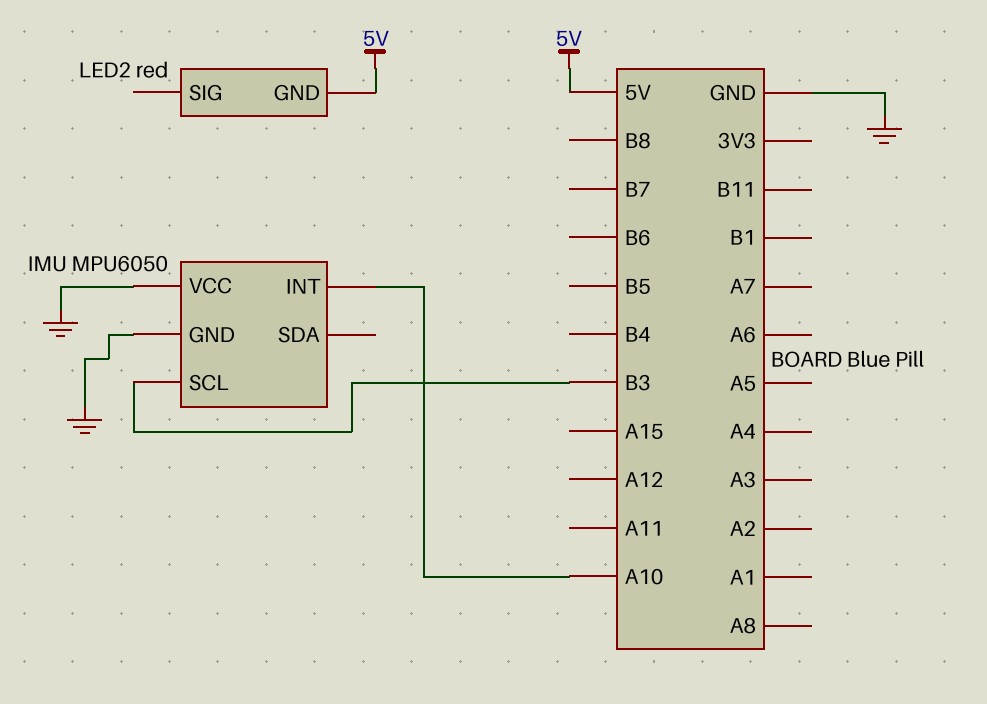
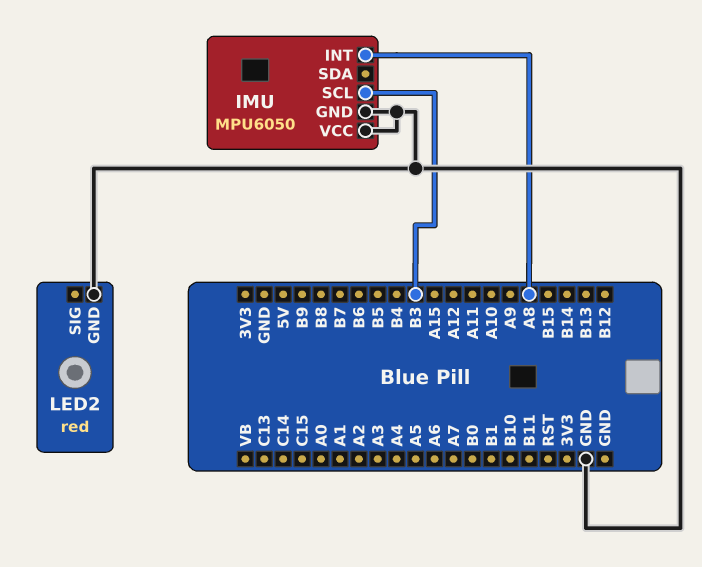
IMU pin INT: A10 -> A8
LED2 pin GND: 5V -> GND

